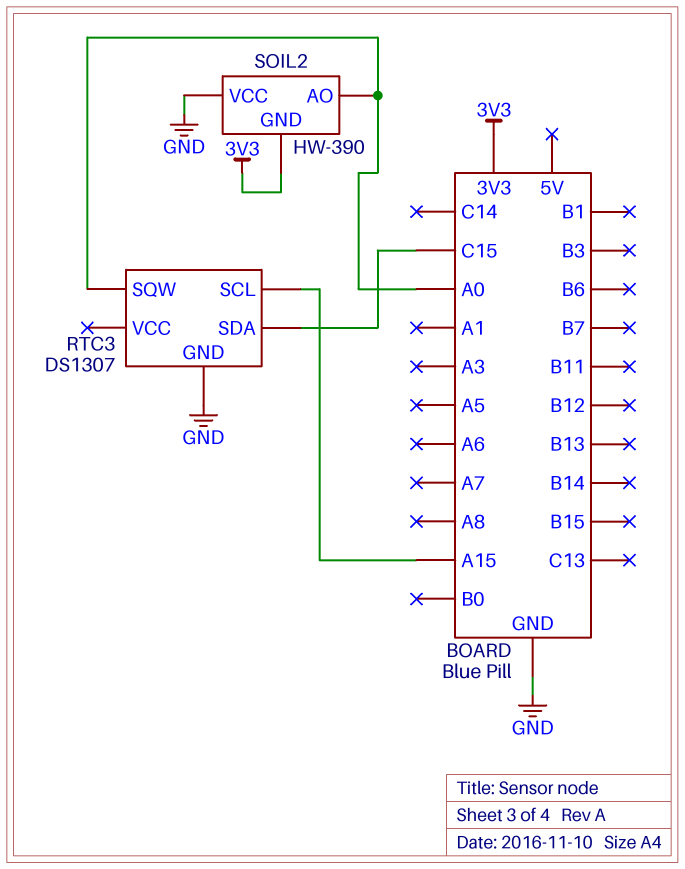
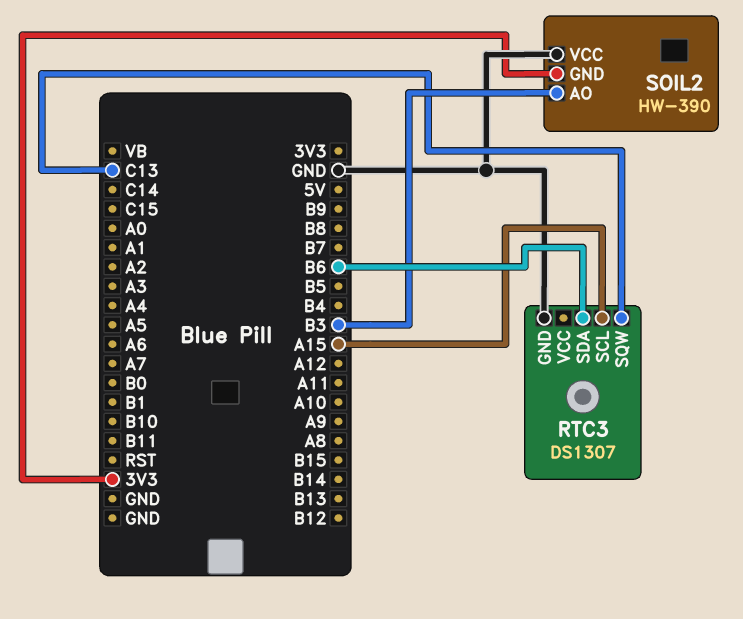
RTC3 pin SDA: C15 -> B6
RTC3 pin SQW: A0 -> C13
SOIL2 pin AO: A0 -> B3

